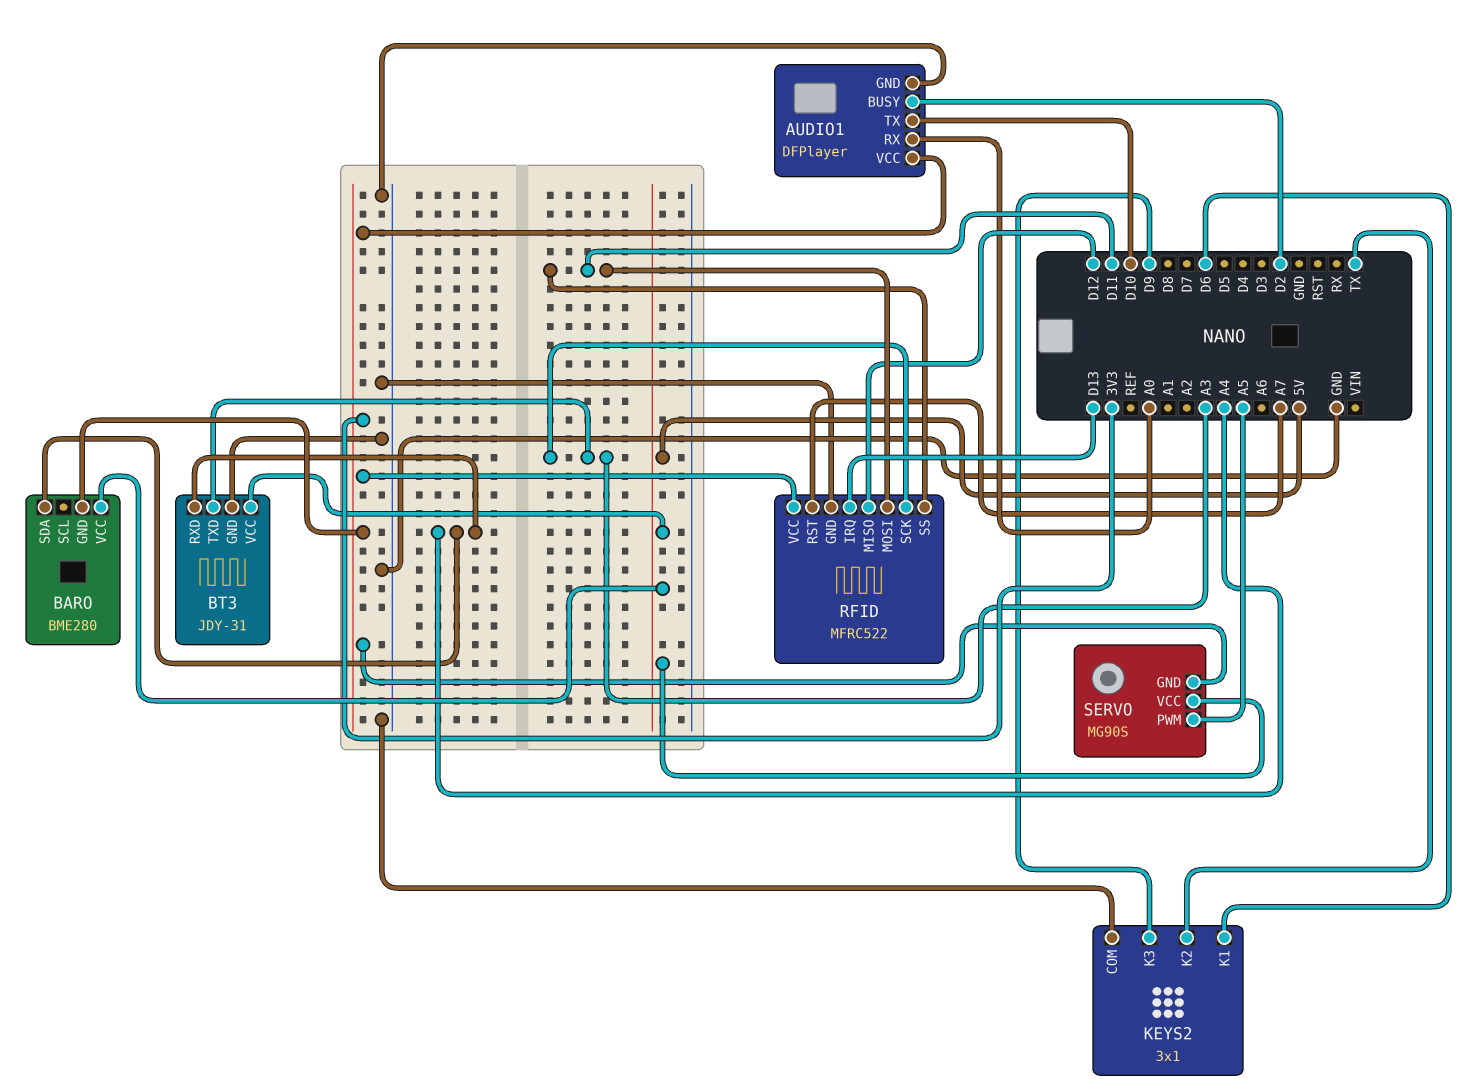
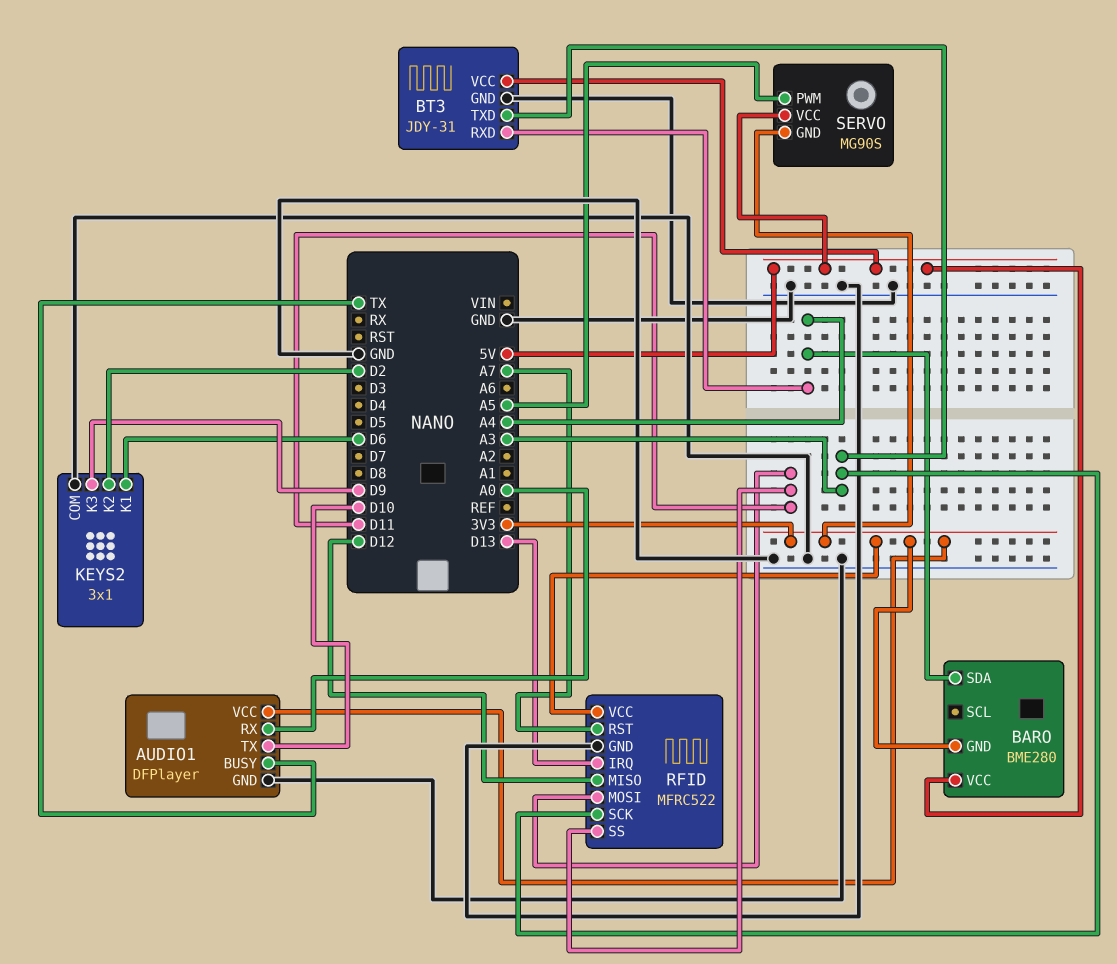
AUDIO1 pin BUSY: D2 -> TX
KEYS2 pin K2: TX -> D2

